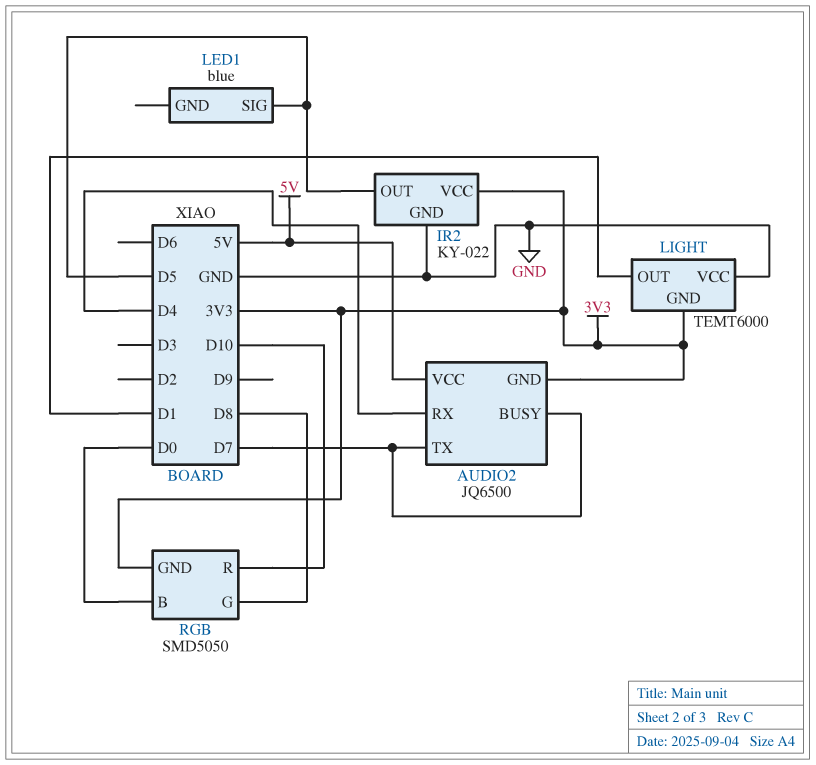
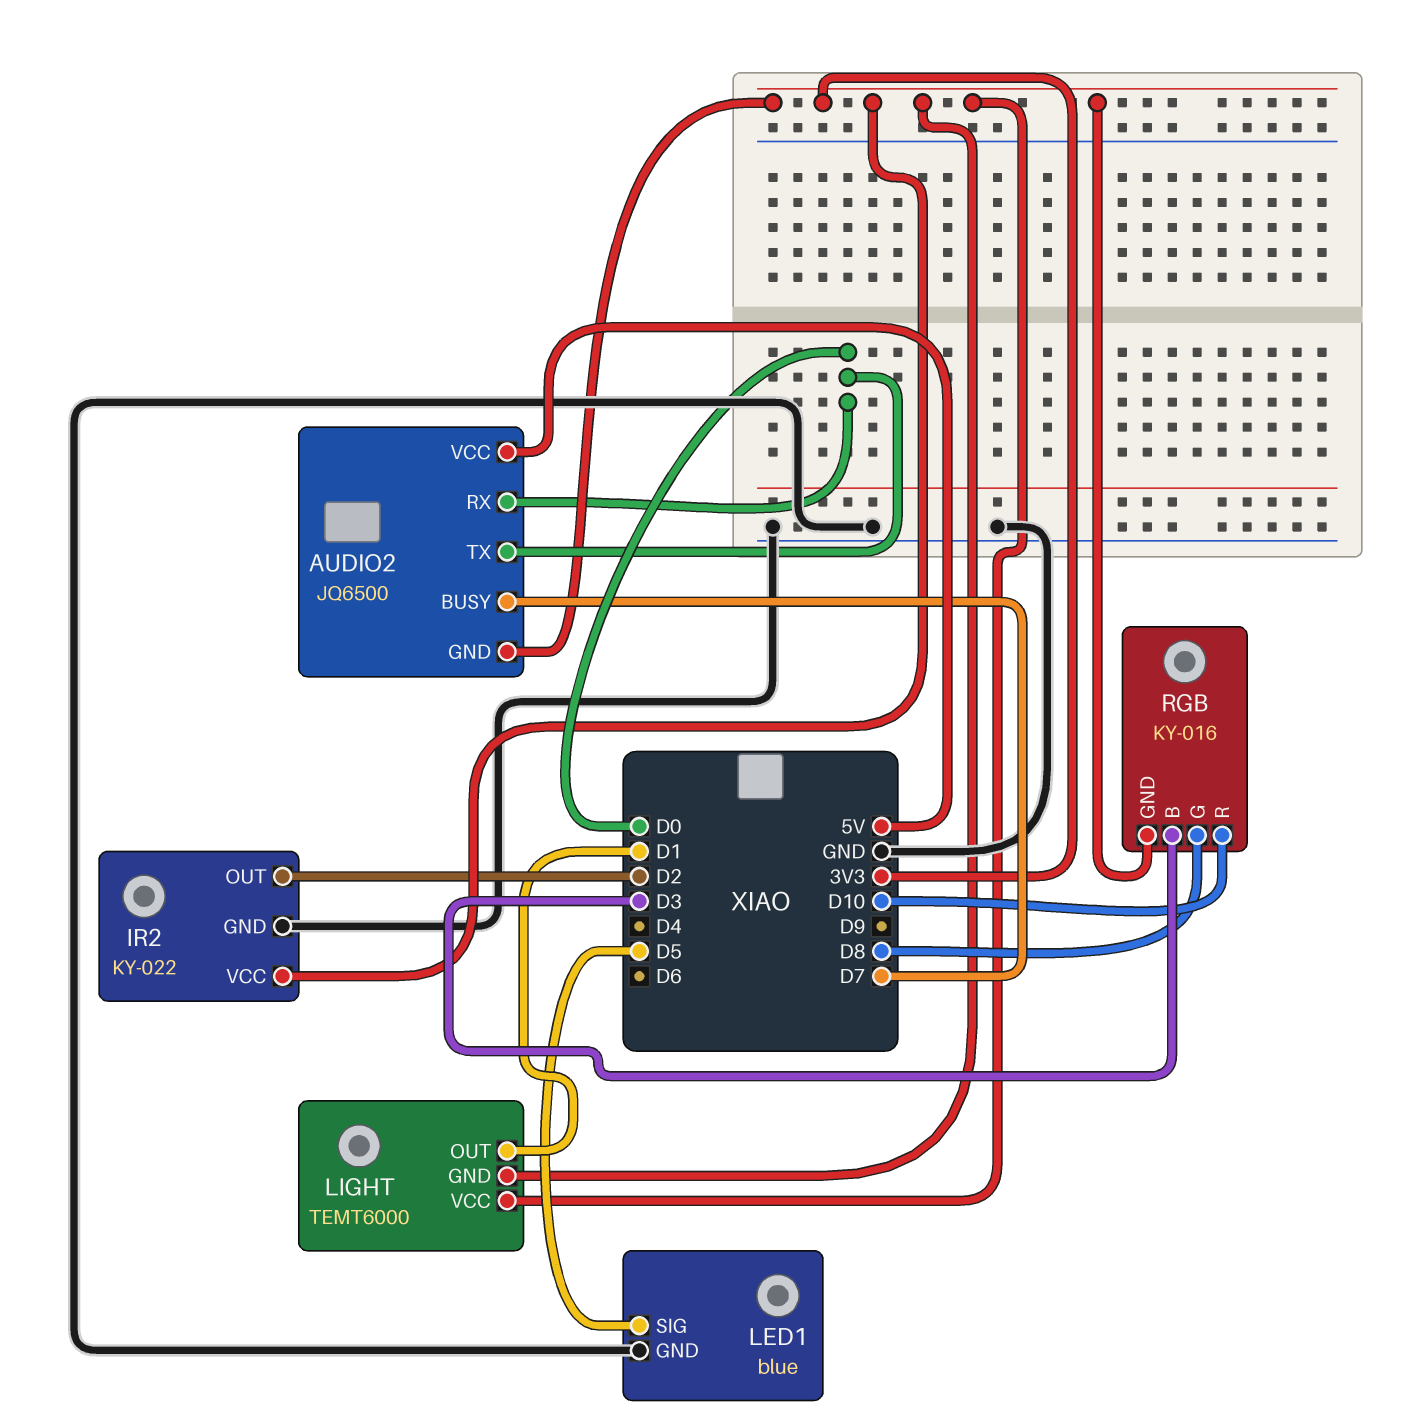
AUDIO2 pin RX: D4 -> D0
AUDIO2 pin TX: D7 -> D0
IR2 pin OUT: D5 -> D2
LED1 pin GND: none -> GND
LIGHT pin VCC: GND -> 3V3
RGB: SMD5050 -> KY-016
RGB pin B: D0 -> D3

